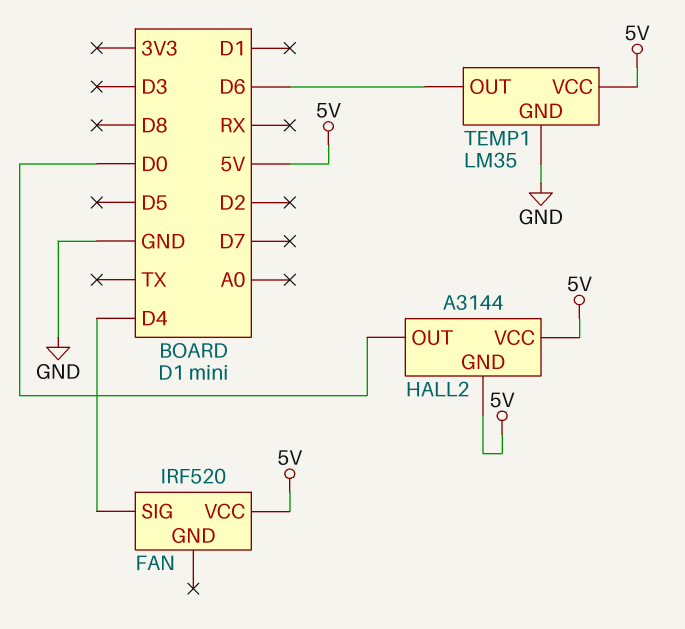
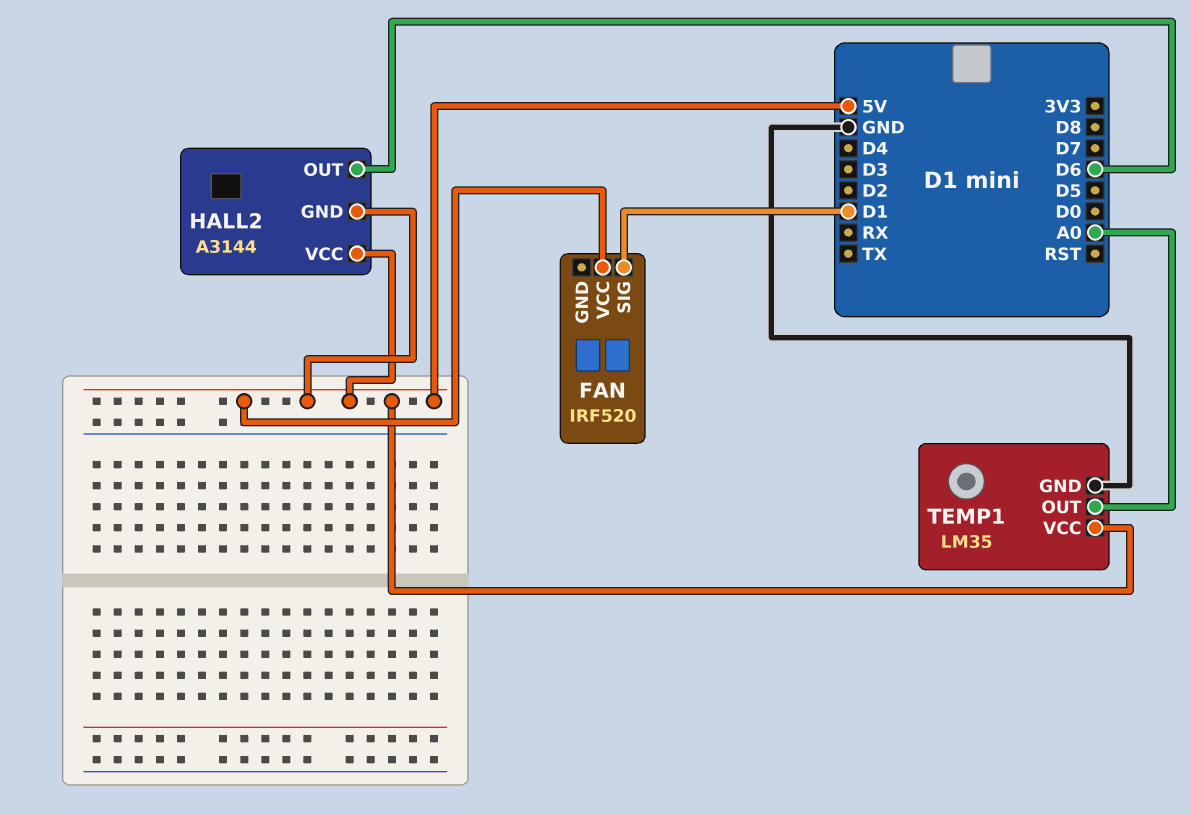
FAN pin SIG: D4 -> D1
HALL2 pin OUT: D0 -> D6
TEMP1 pin OUT: D6 -> A0

